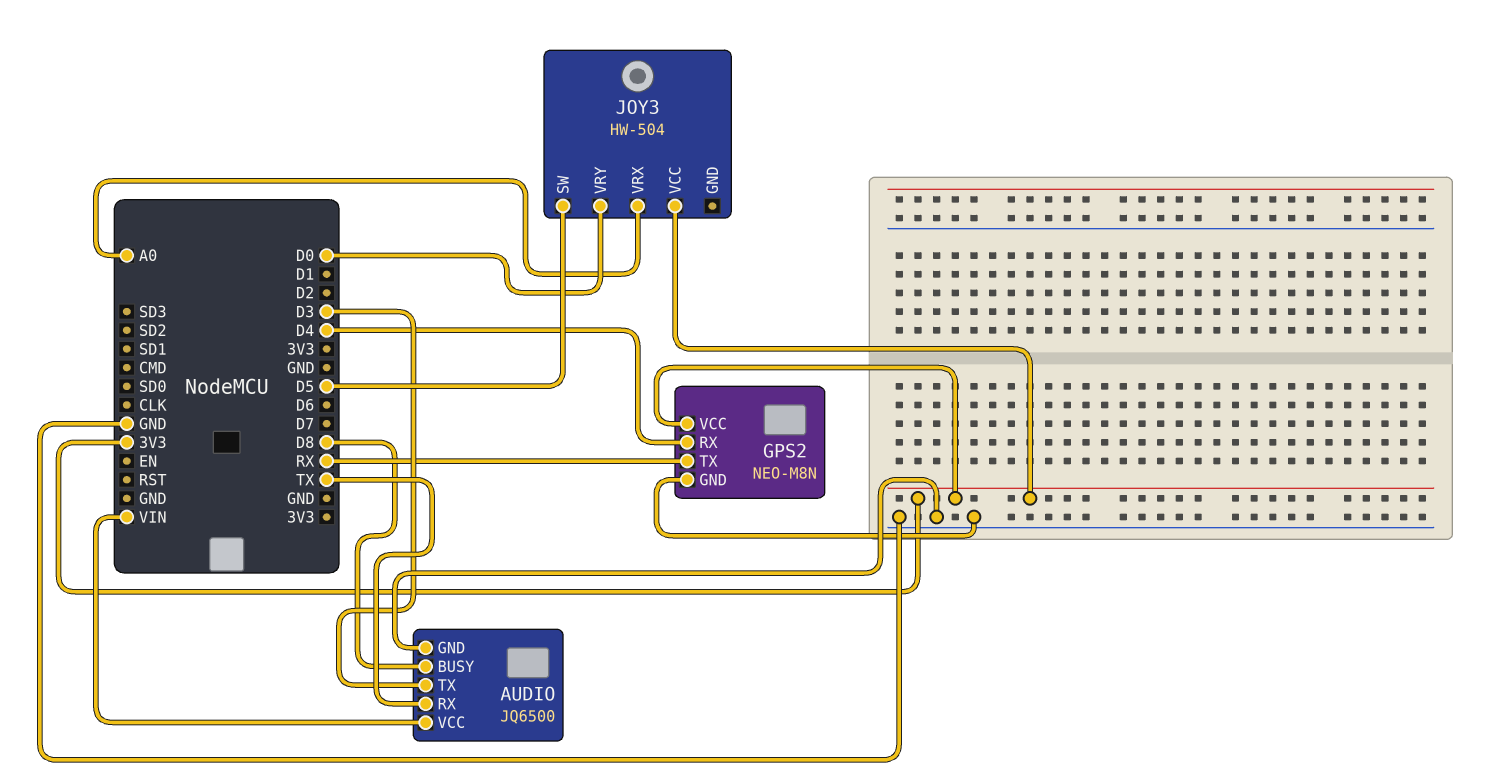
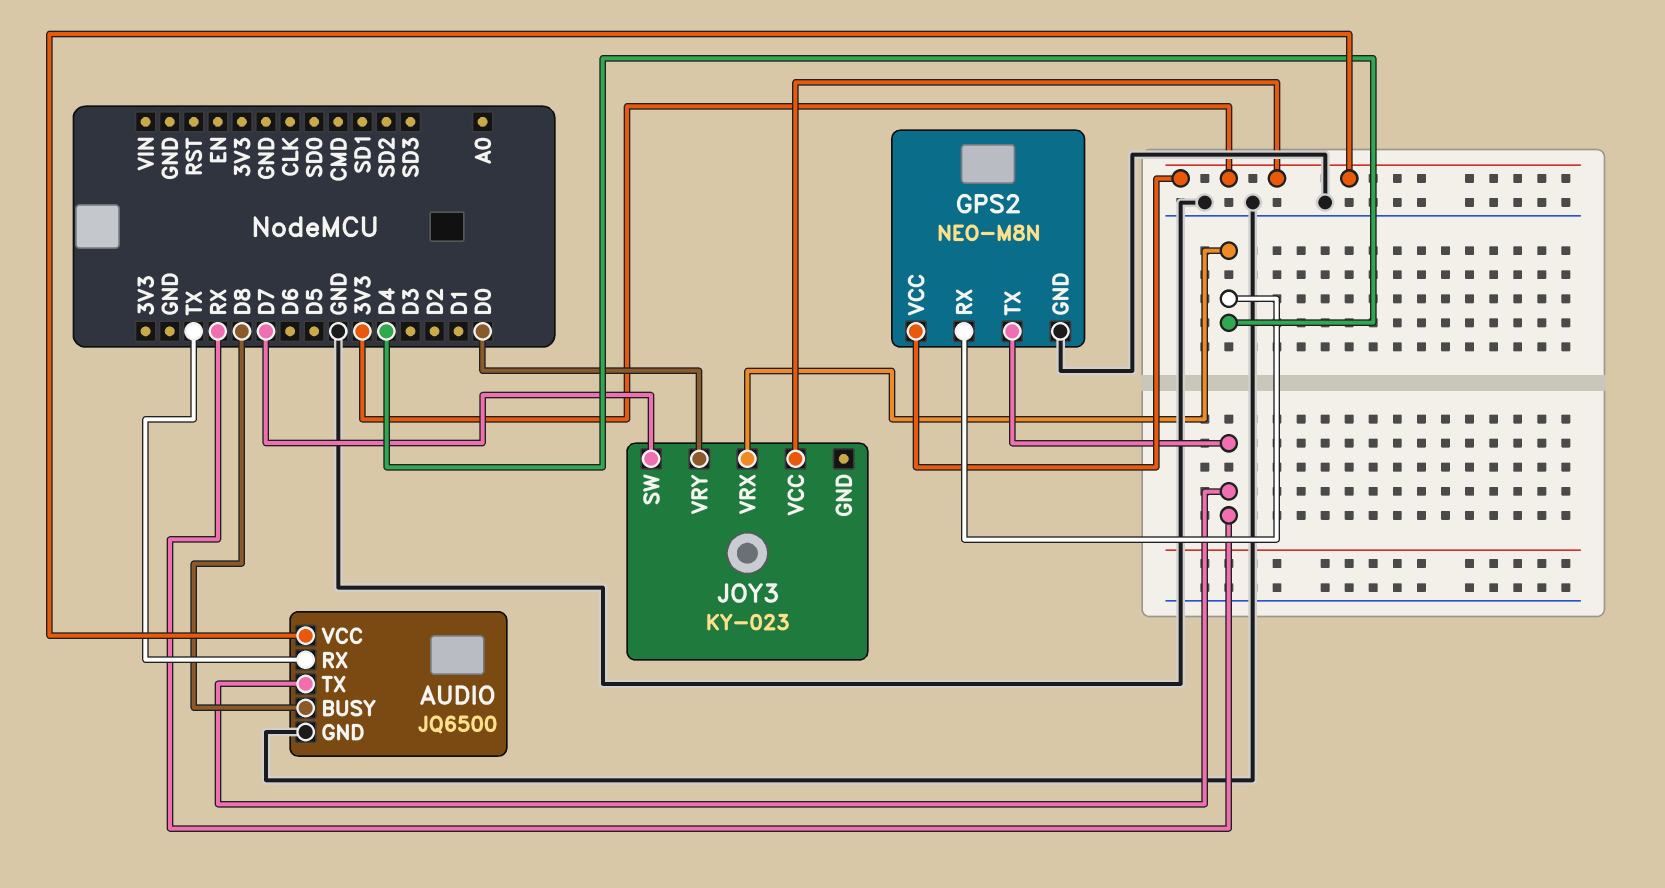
AUDIO pin TX: D3 -> RX
AUDIO pin VCC: VIN -> 3V3
JOY3: HW-504 -> KY-023
JOY3 pin SW: D5 -> D7
JOY3 pin VRX: A0 -> D4

